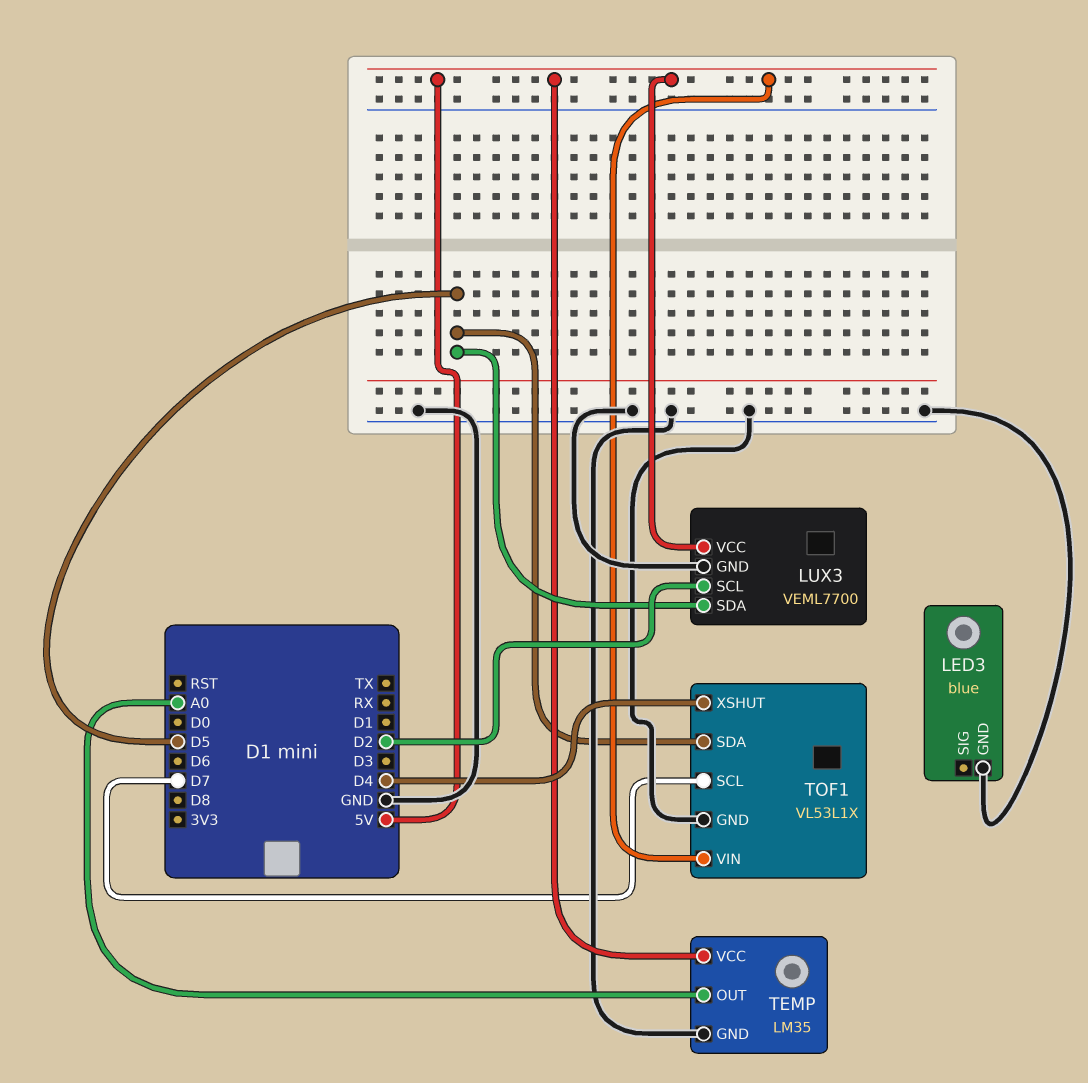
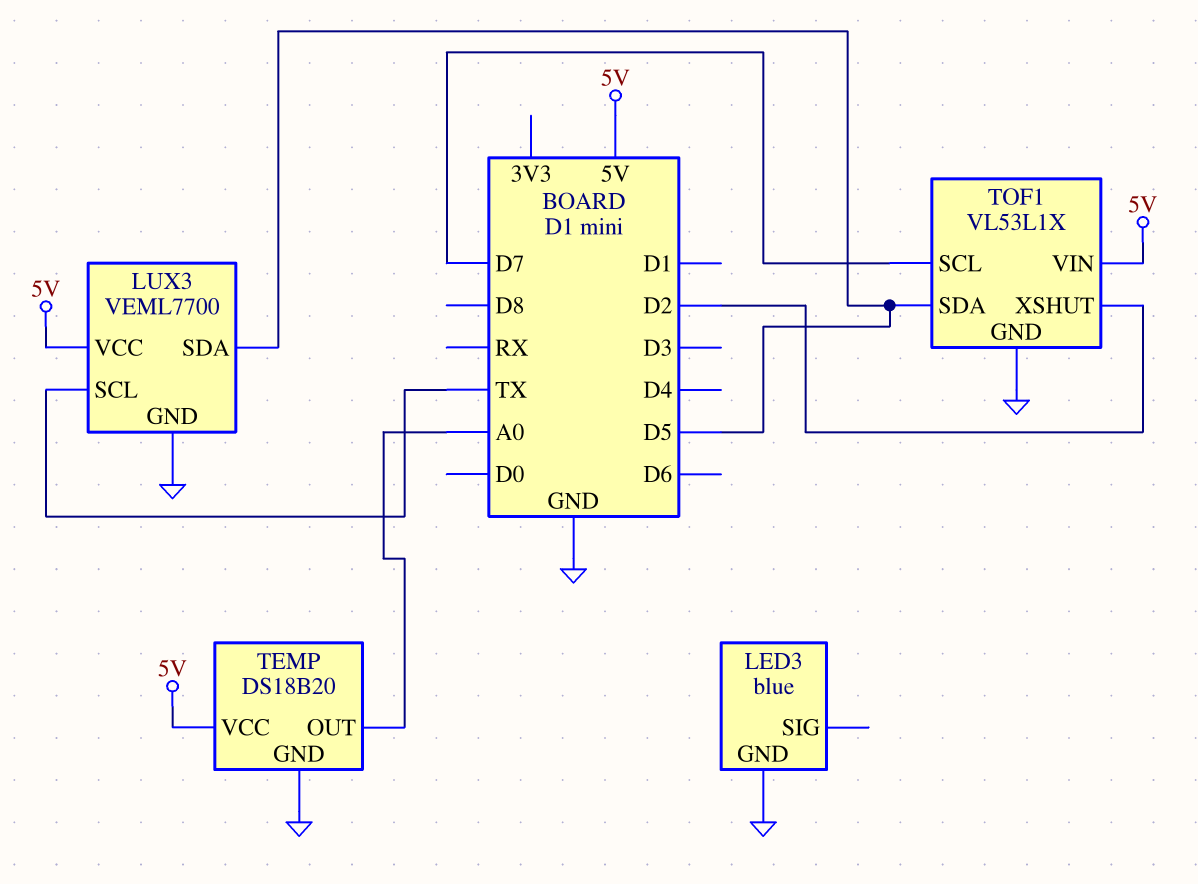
LUX3 pin SCL: D2 -> TX
TEMP: LM35 -> DS18B20
TOF1 pin XSHUT: D4 -> D2

